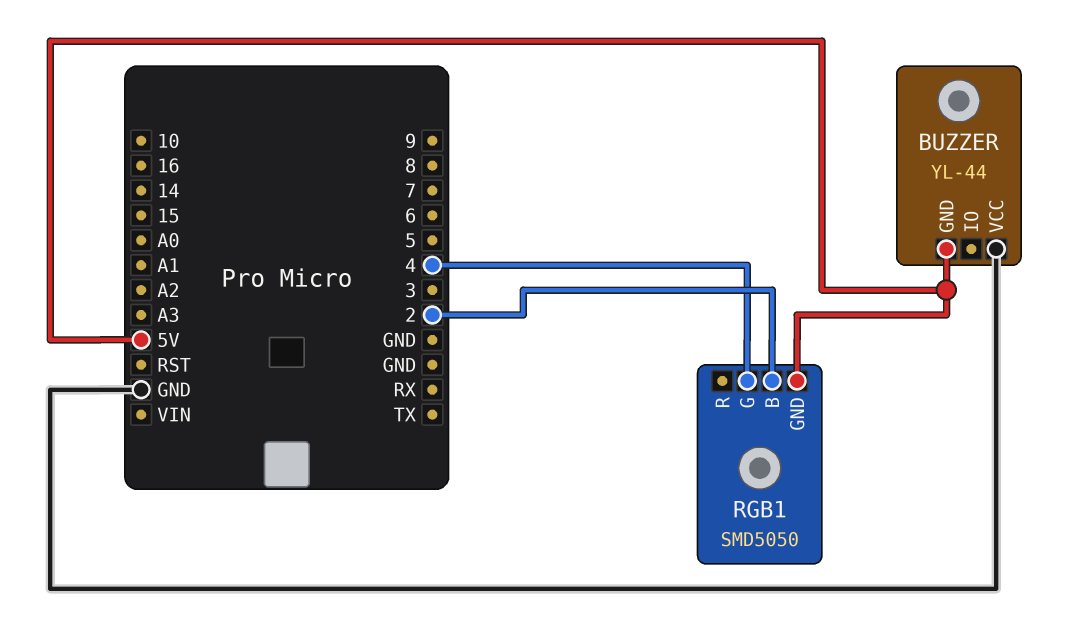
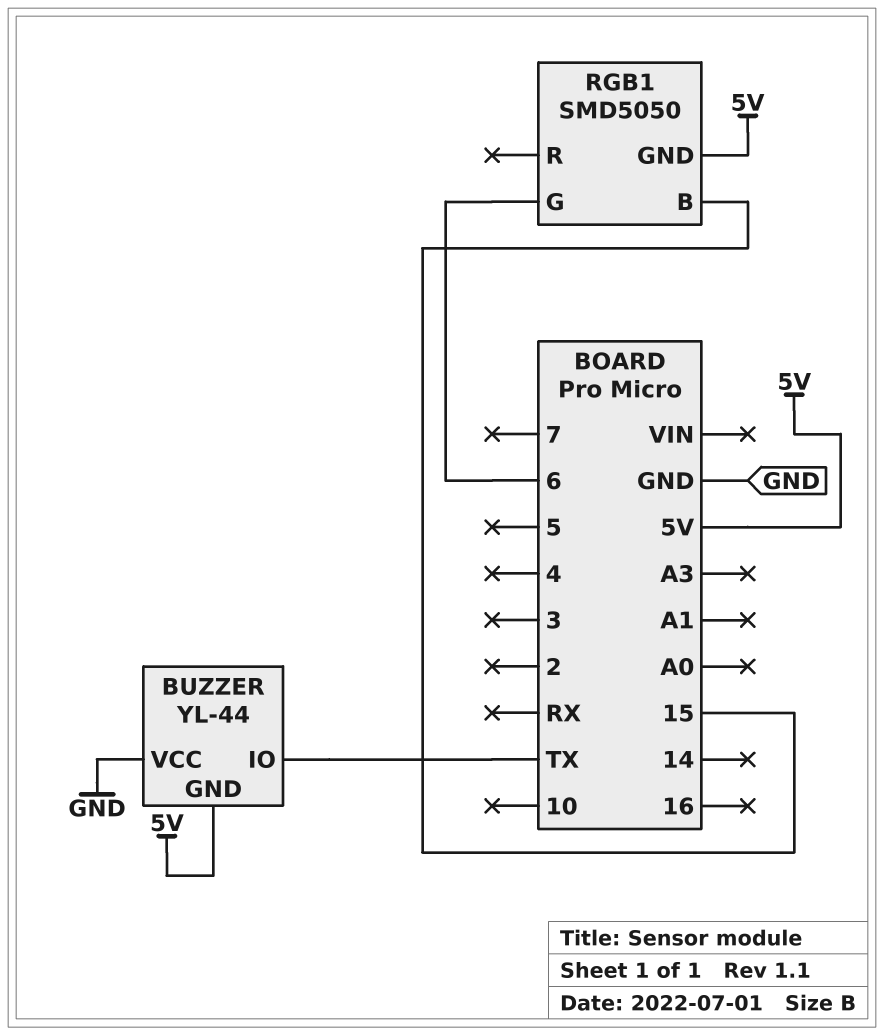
BUZZER pin IO: none -> TX
RGB1 pin B: 2 -> 15
RGB1 pin G: 4 -> 6

